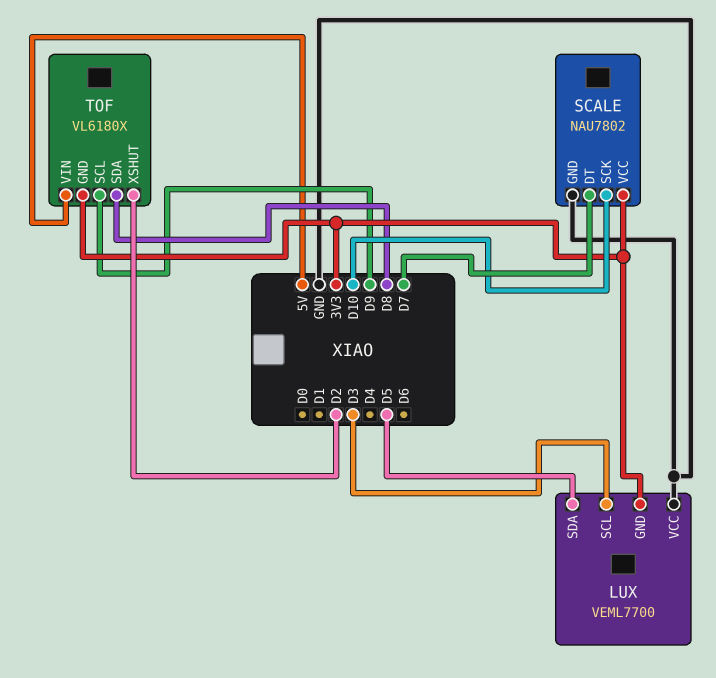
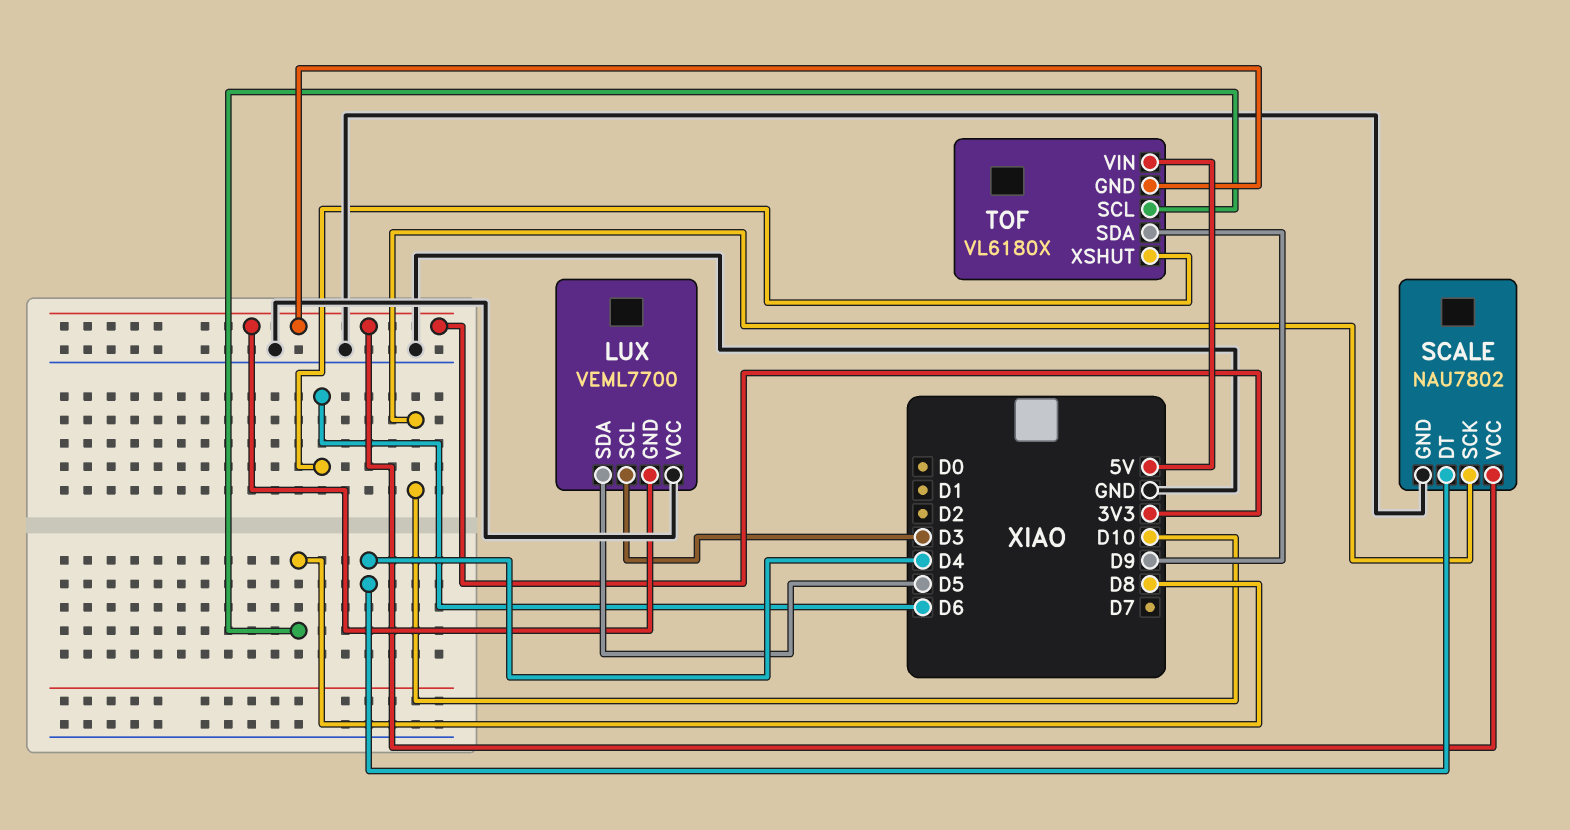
SCALE pin DT: D7 -> D4
TOF pin SCL: D9 -> D8
TOF pin SDA: D8 -> D9
TOF pin XSHUT: D2 -> D6

